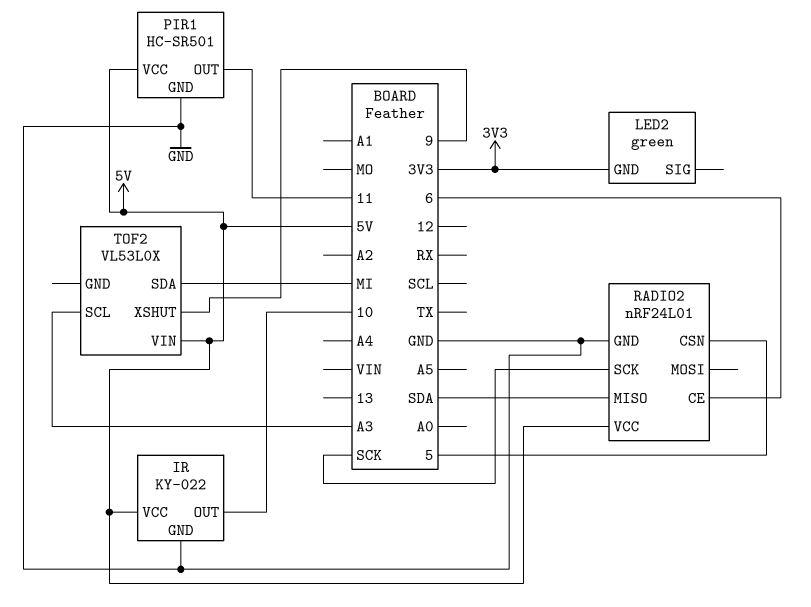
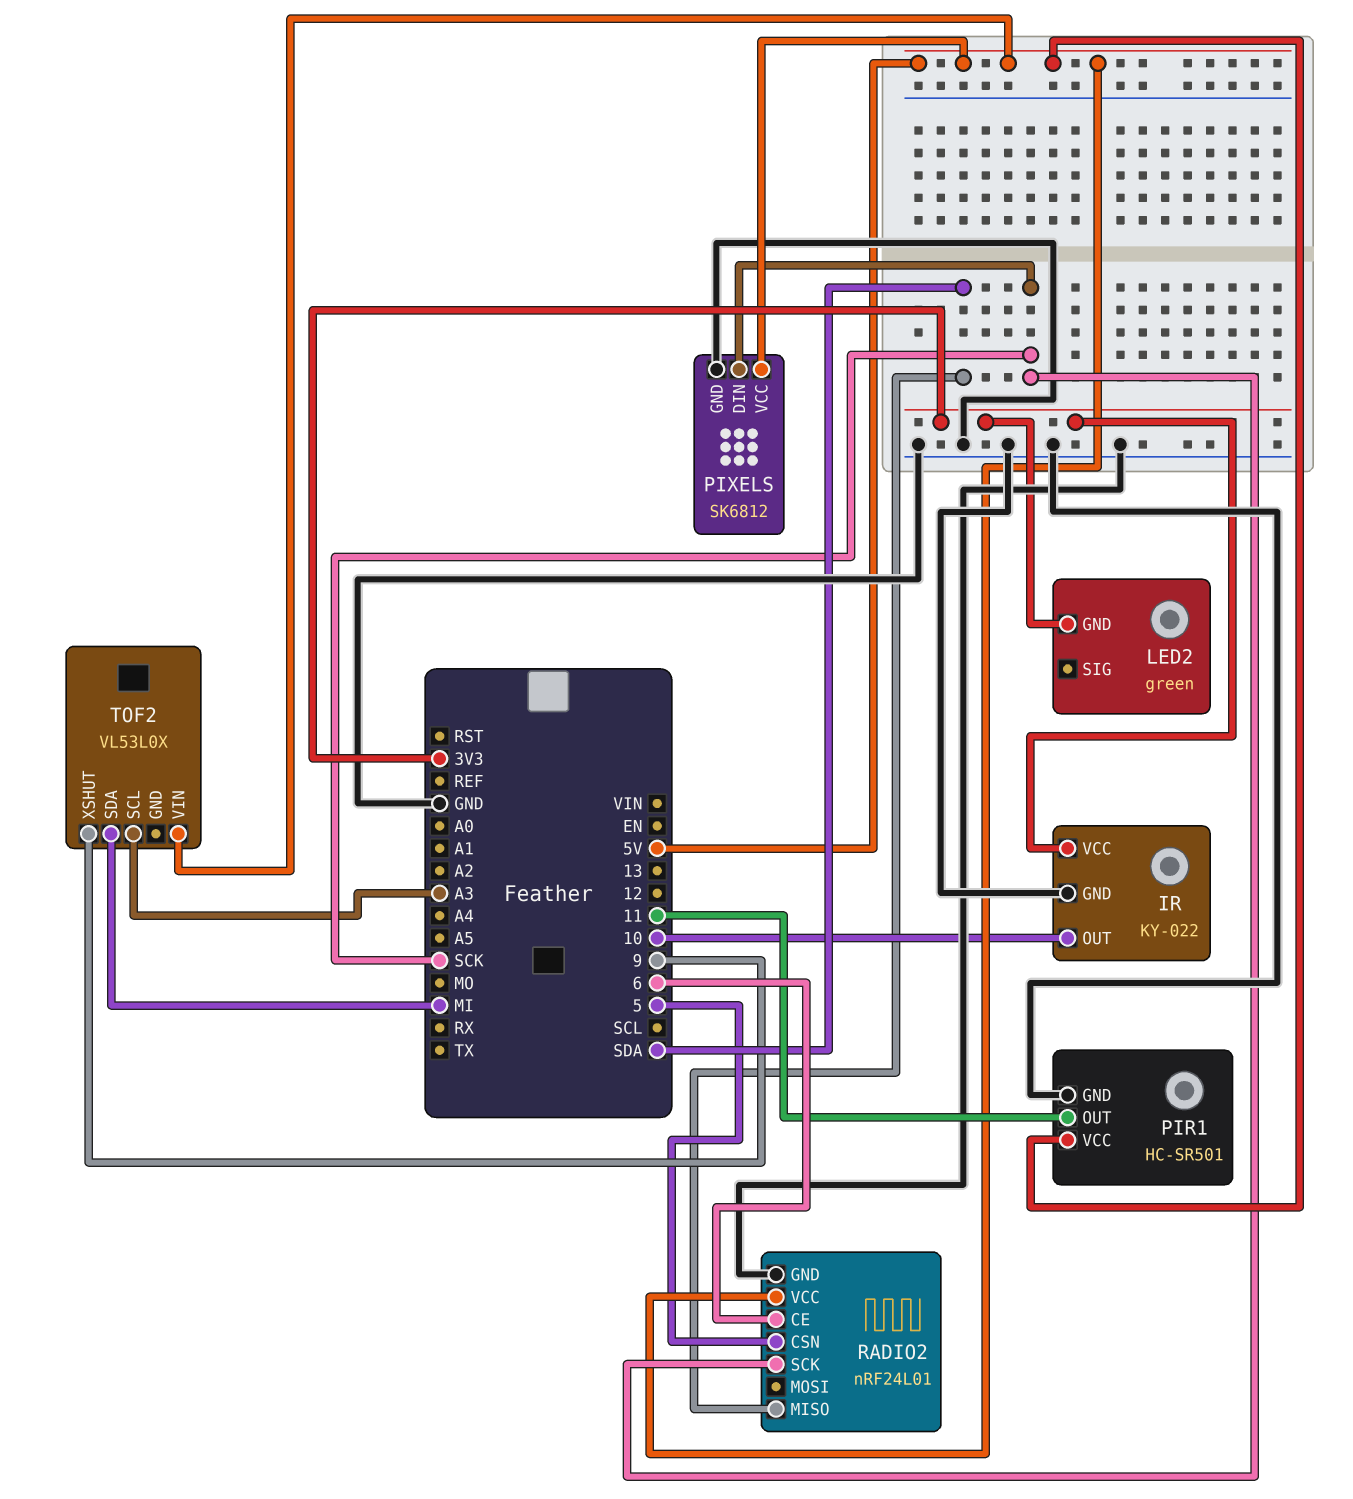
IR pin VCC: 5V -> 3V3
PIXELS: none -> SK6812
PIXELS pin DIN: none -> SCK
PIXELS pin GND: none -> GND
PIXELS pin VCC: none -> 5V

